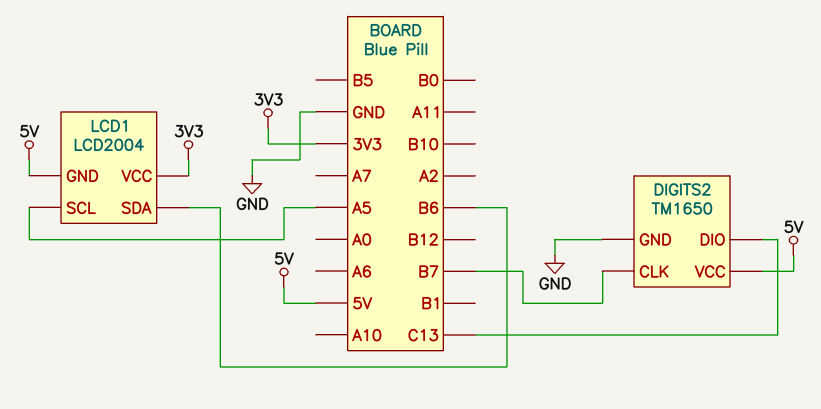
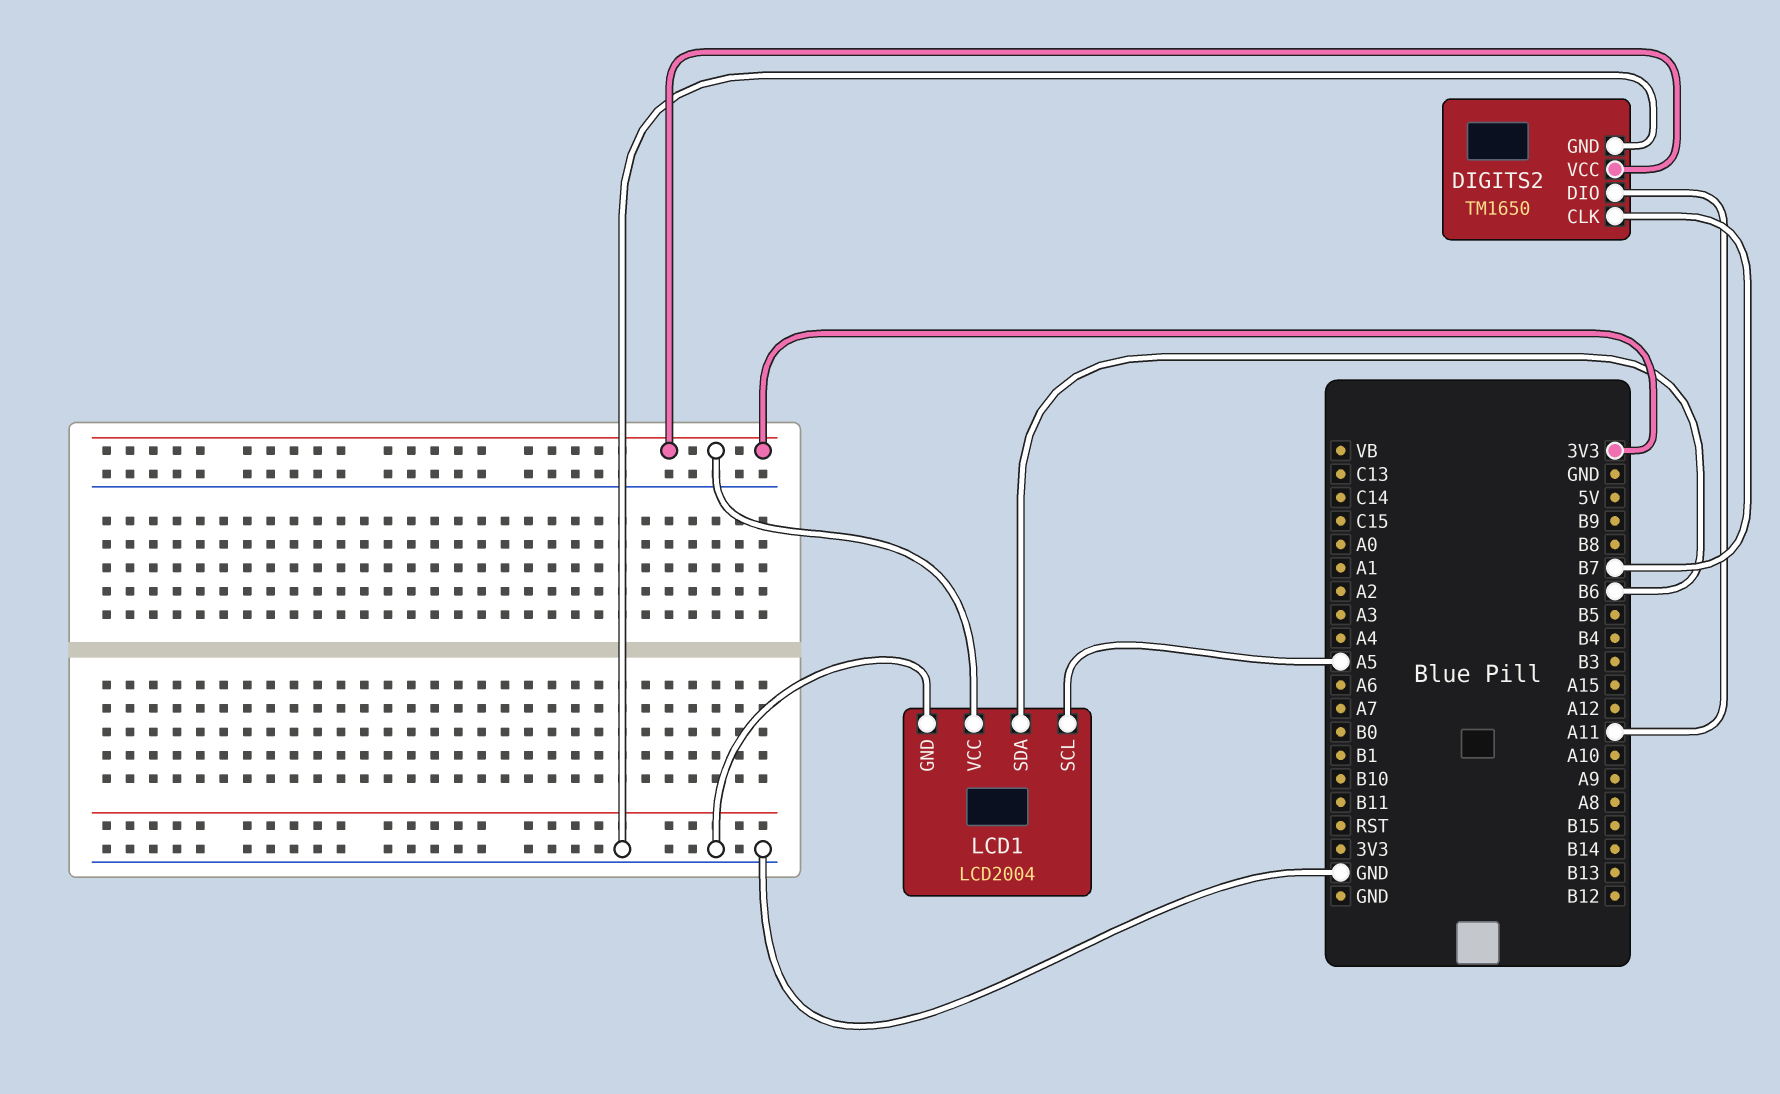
DIGITS2 pin DIO: C13 -> A11
DIGITS2 pin VCC: 5V -> 3V3
LCD1 pin GND: 5V -> GND

